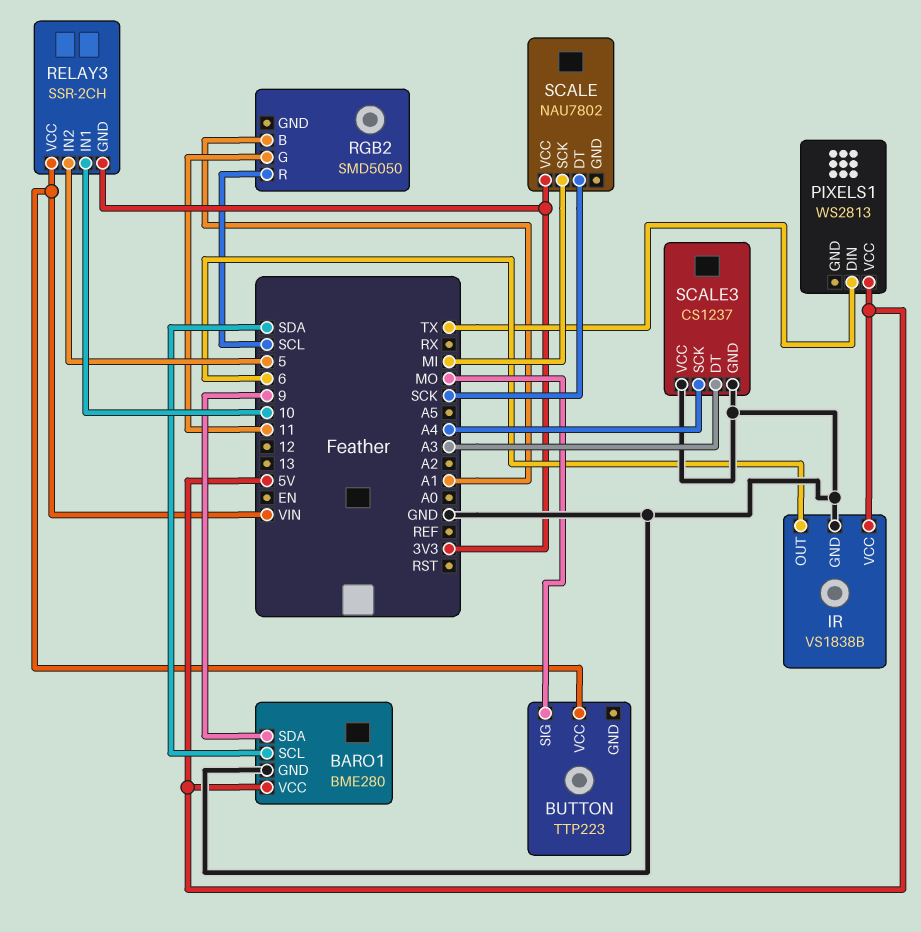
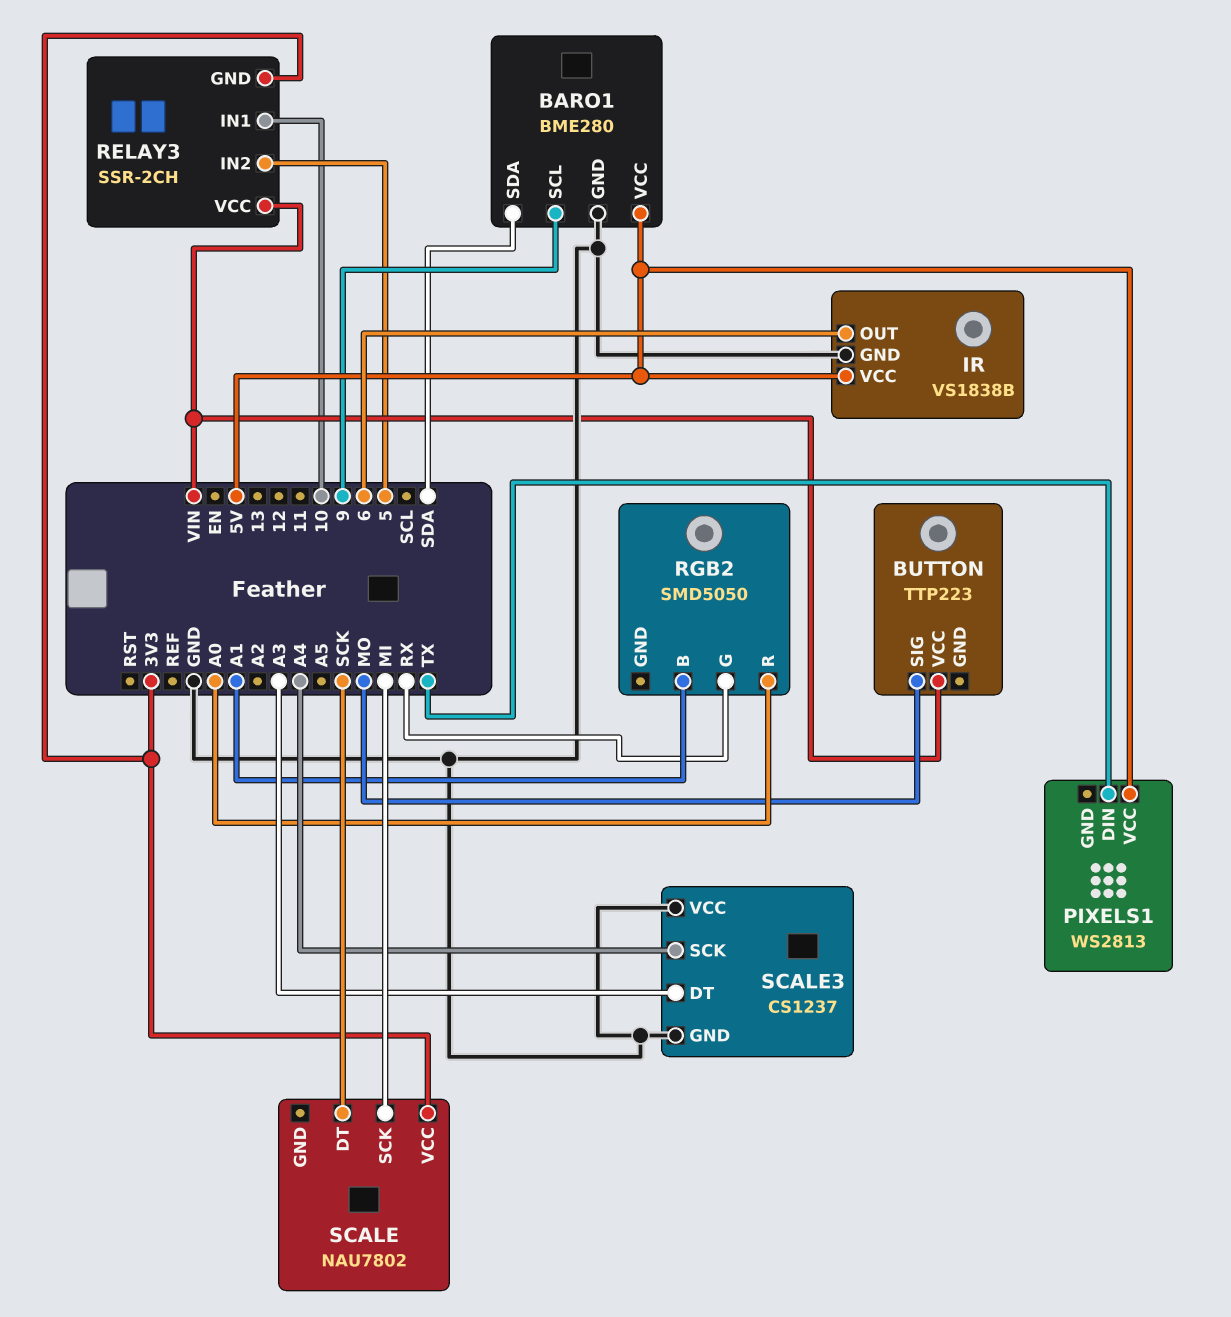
BARO1 pin SCL: SDA -> 9
BARO1 pin SDA: 9 -> SDA
RGB2 pin G: 11 -> RX
RGB2 pin R: SCL -> A0

